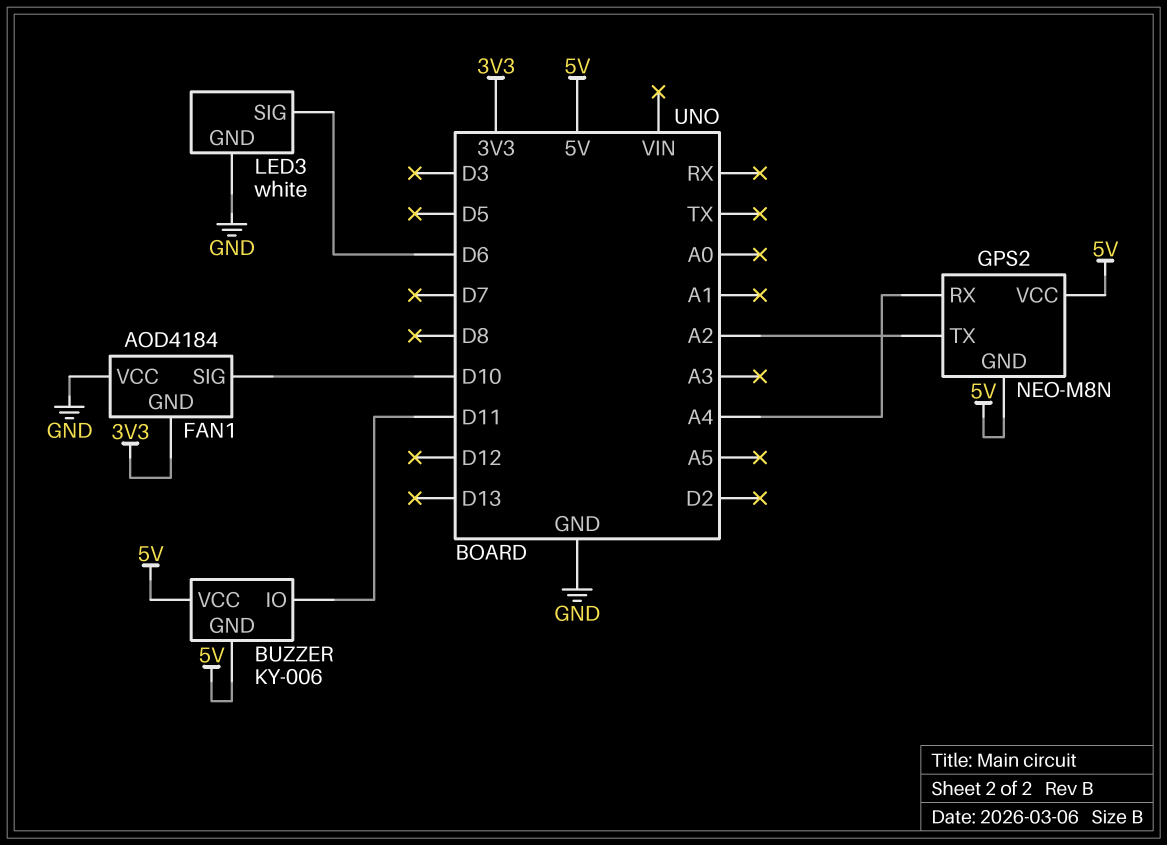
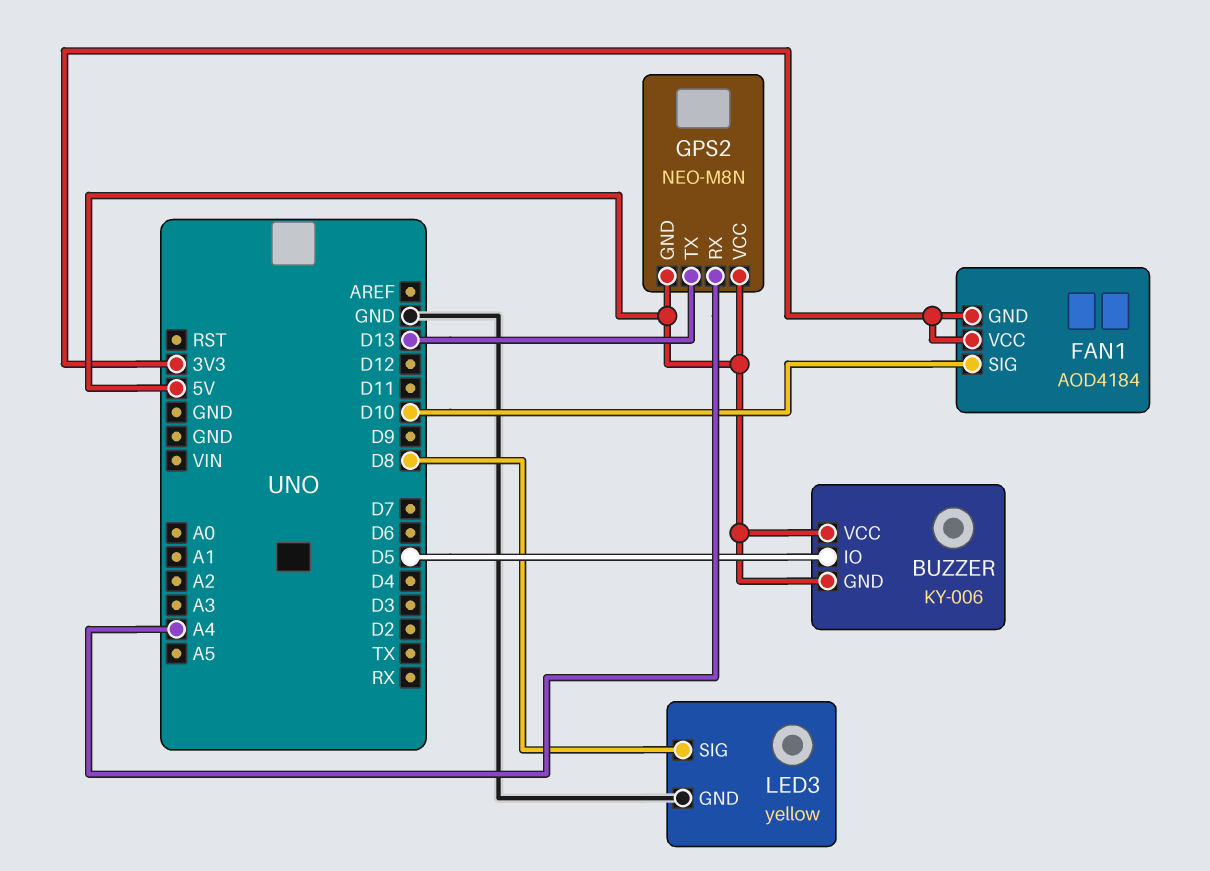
BUZZER pin IO: D11 -> D5
FAN1 pin VCC: GND -> 3V3
GPS2 pin TX: A2 -> D13
LED3: white -> yellow
LED3 pin SIG: D6 -> D8

